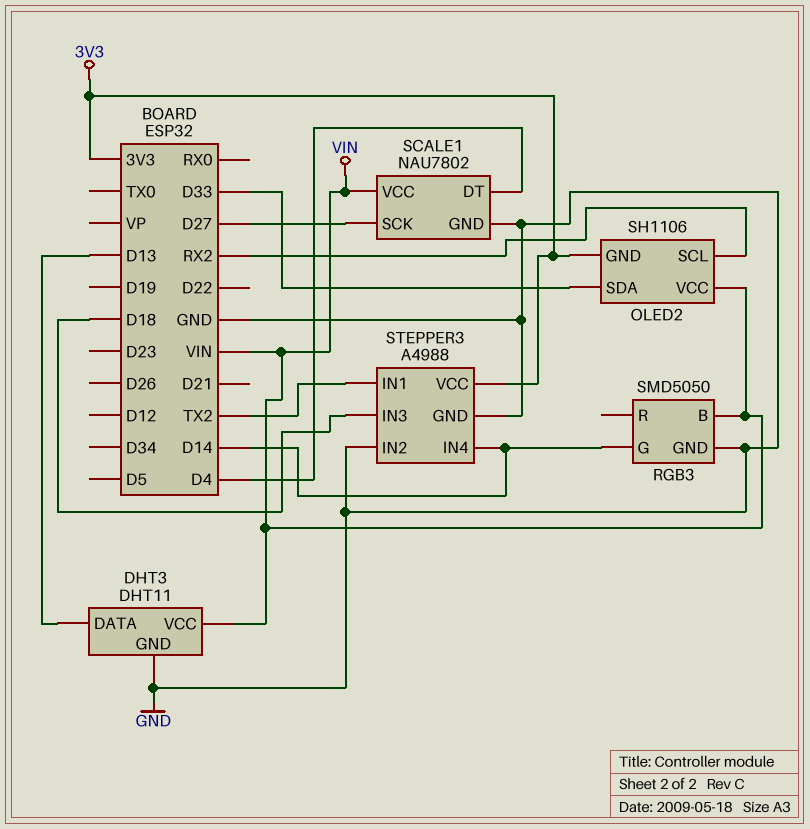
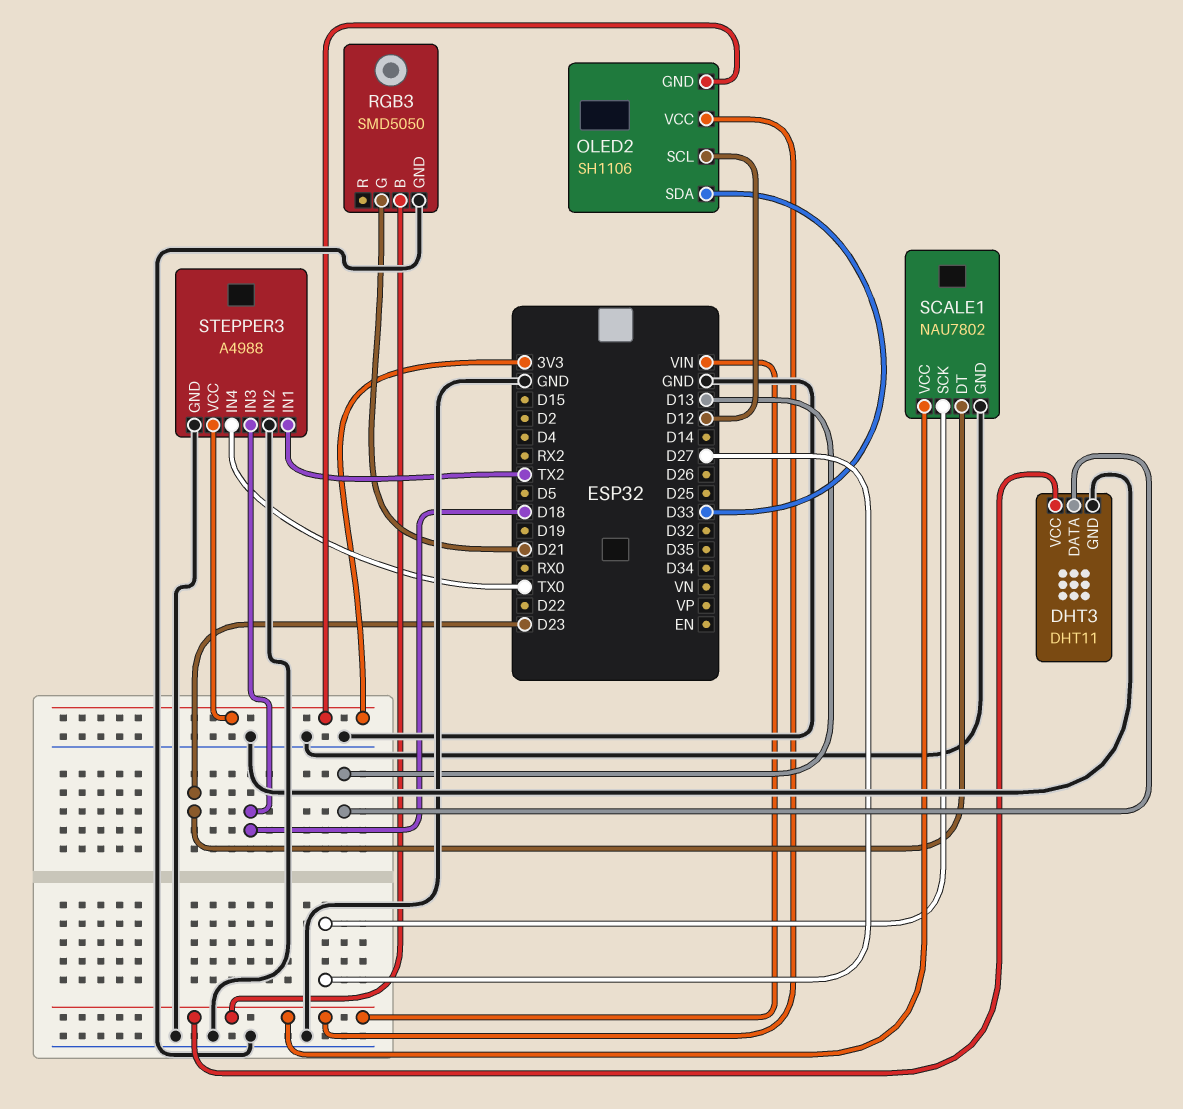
OLED2 pin SCL: RX2 -> D12
RGB3 pin G: D14 -> D21
SCALE1 pin DT: D4 -> D23
STEPPER3 pin IN4: D14 -> TX0

